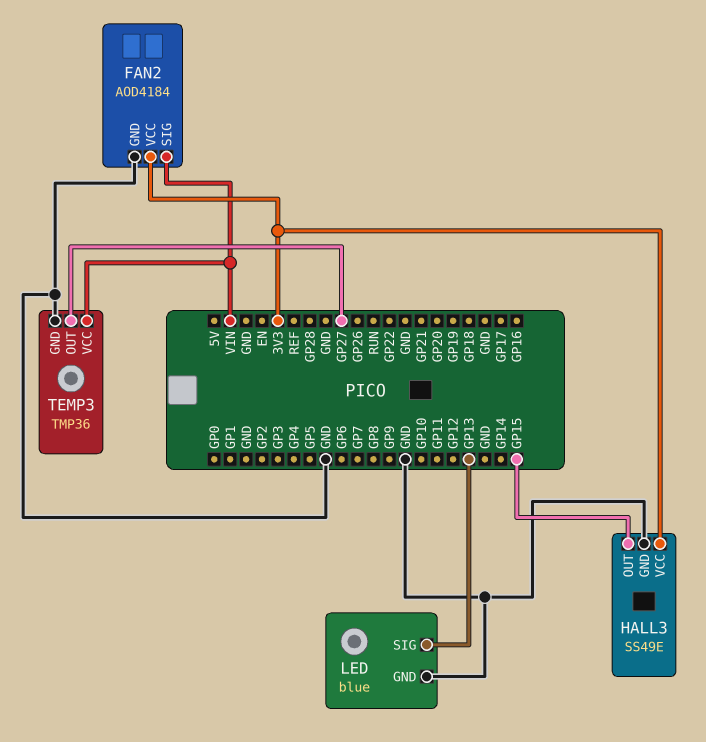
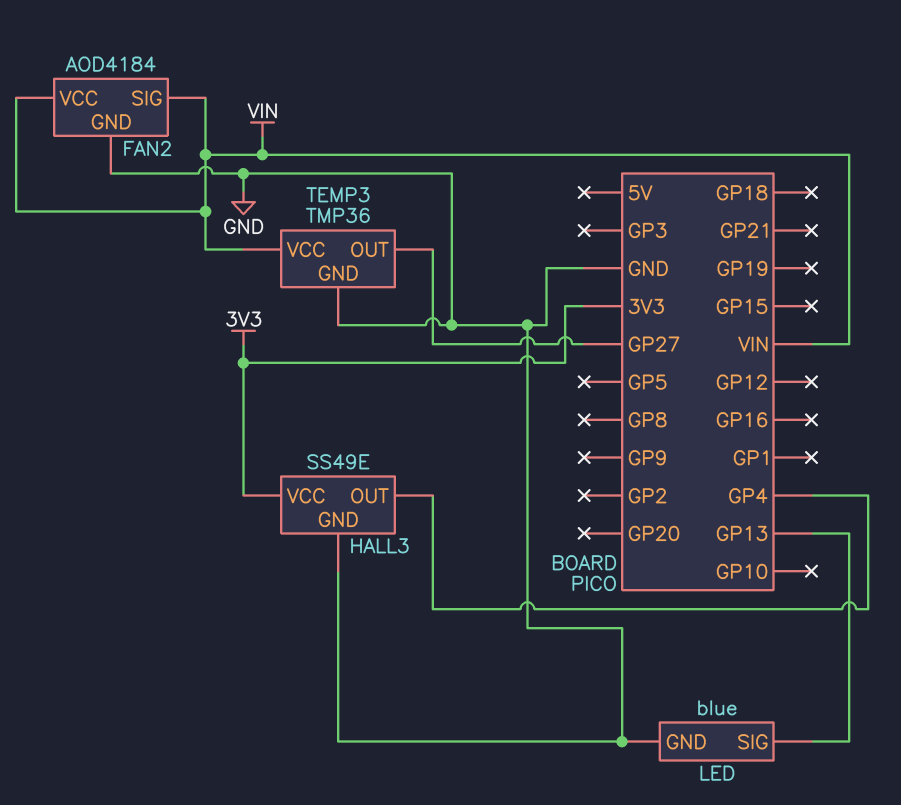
FAN2 pin VCC: 3V3 -> VIN
HALL3 pin OUT: GP15 -> GP4

